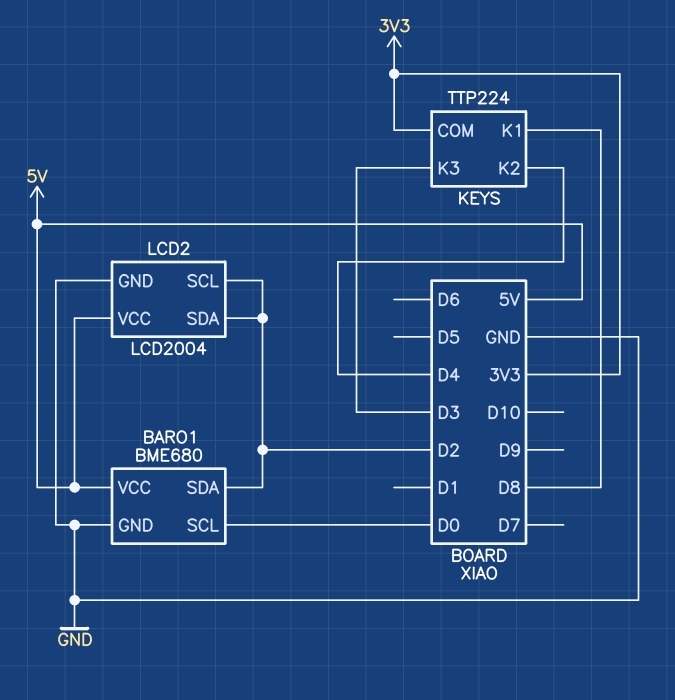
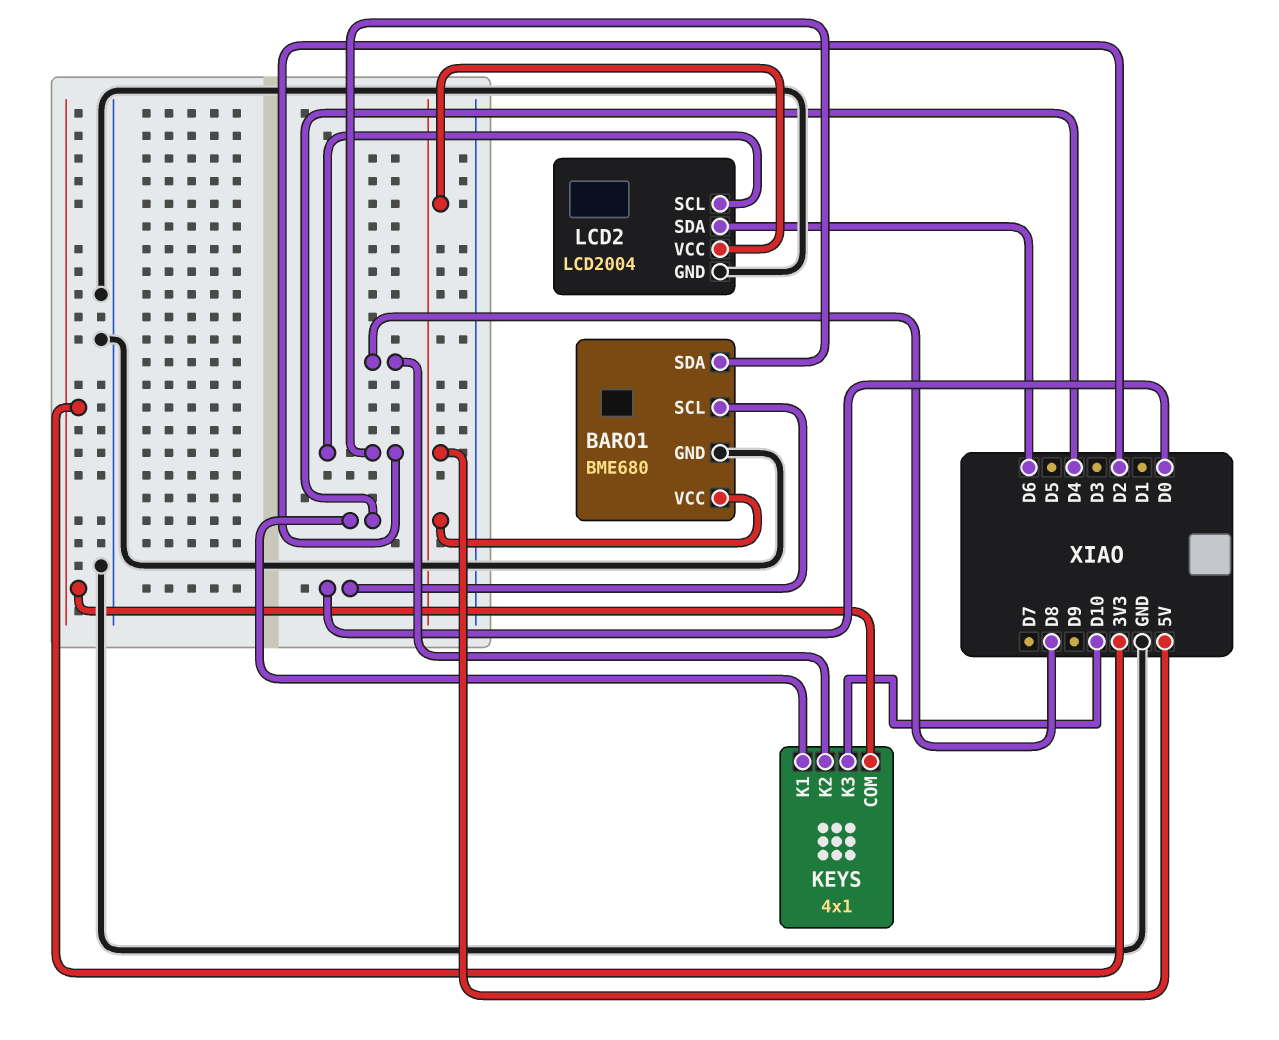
KEYS: TTP224 -> 4x1
KEYS pin K1: D8 -> D4
KEYS pin K2: D4 -> D8
KEYS pin K3: D3 -> D10
LCD2 pin SDA: D2 -> D6

